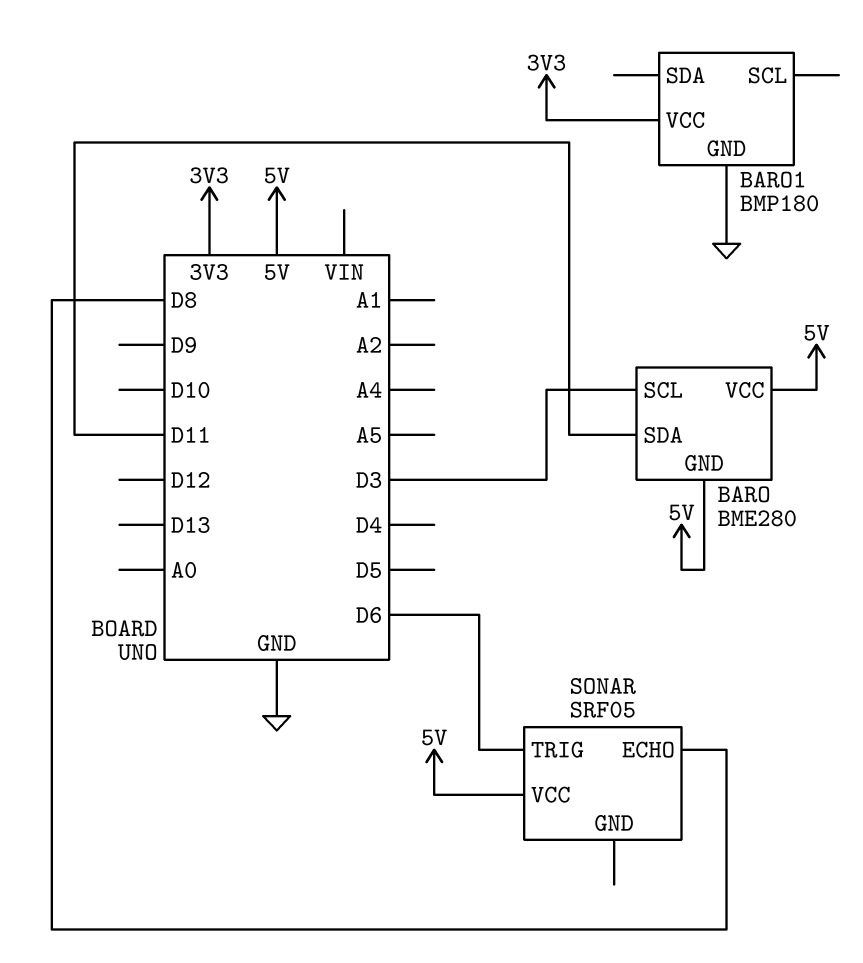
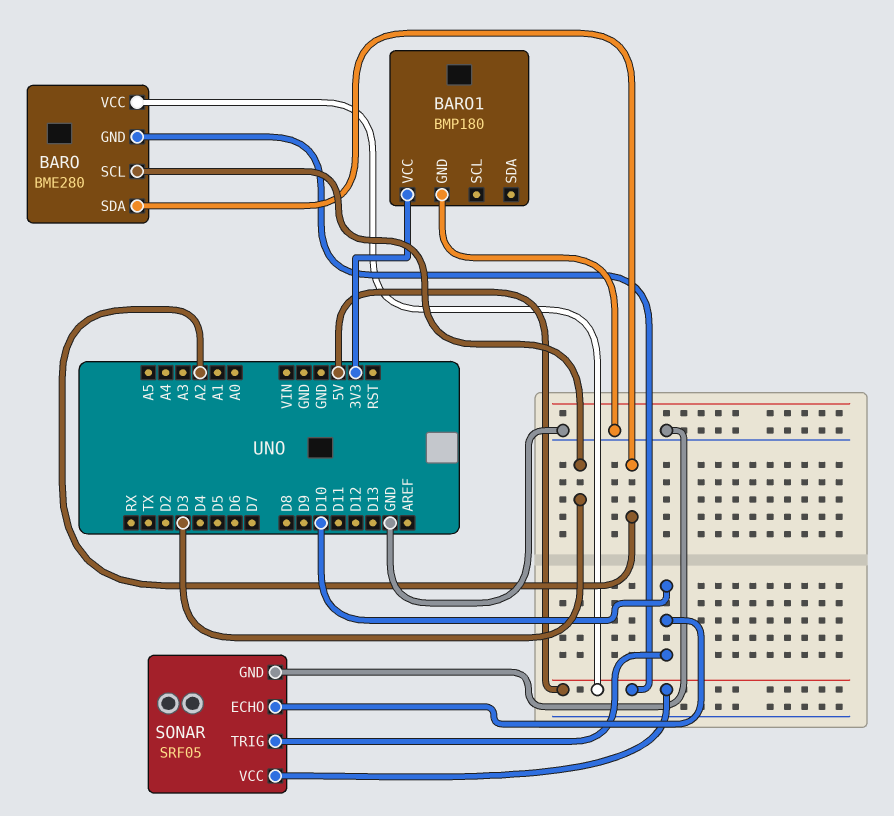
BARO pin SDA: D11 -> A2
SONAR pin ECHO: D8 -> D10
SONAR pin GND: none -> GND
SONAR pin TRIG: D6 -> D10

